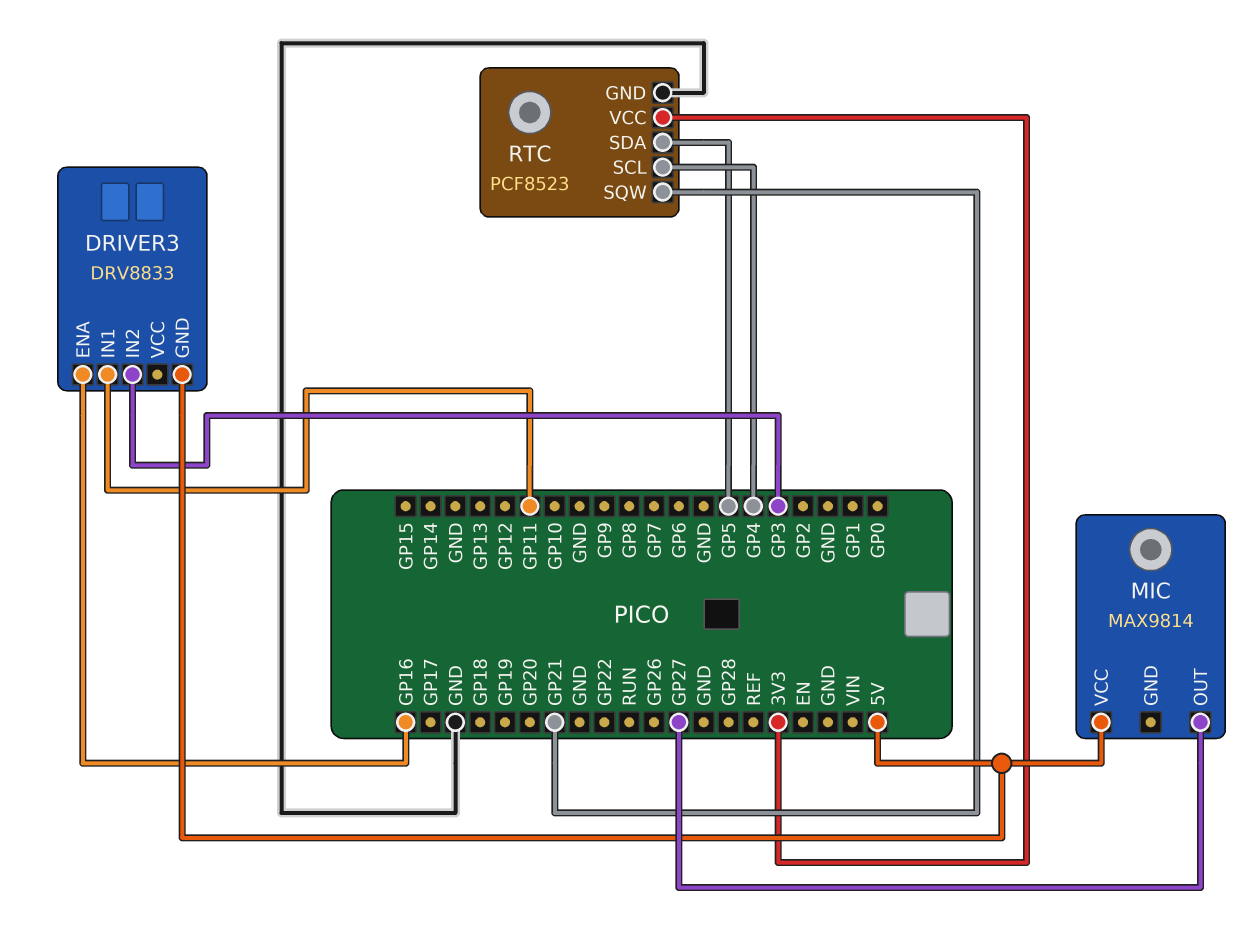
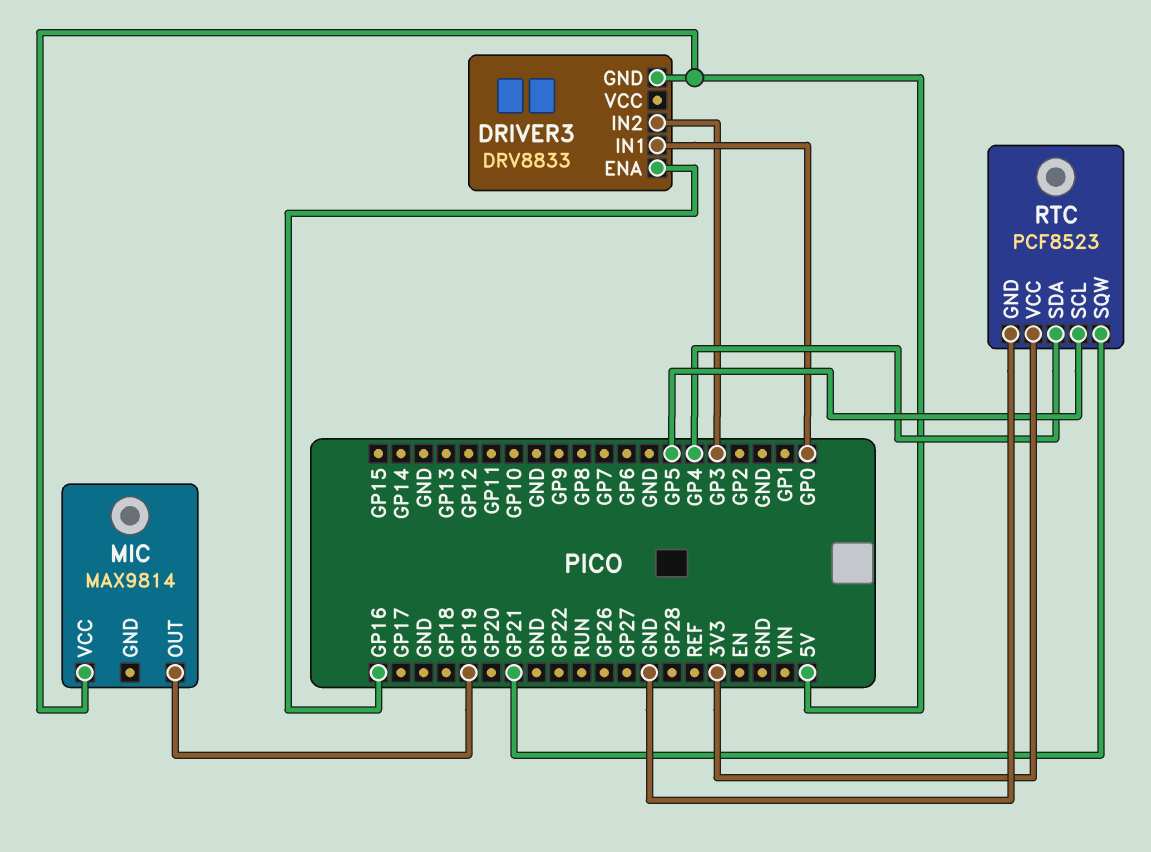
DRIVER3 pin IN1: GP11 -> GP0
MIC pin OUT: GP27 -> GP19
RTC pin SCL: GP4 -> GP5
RTC pin SDA: GP5 -> GP4

